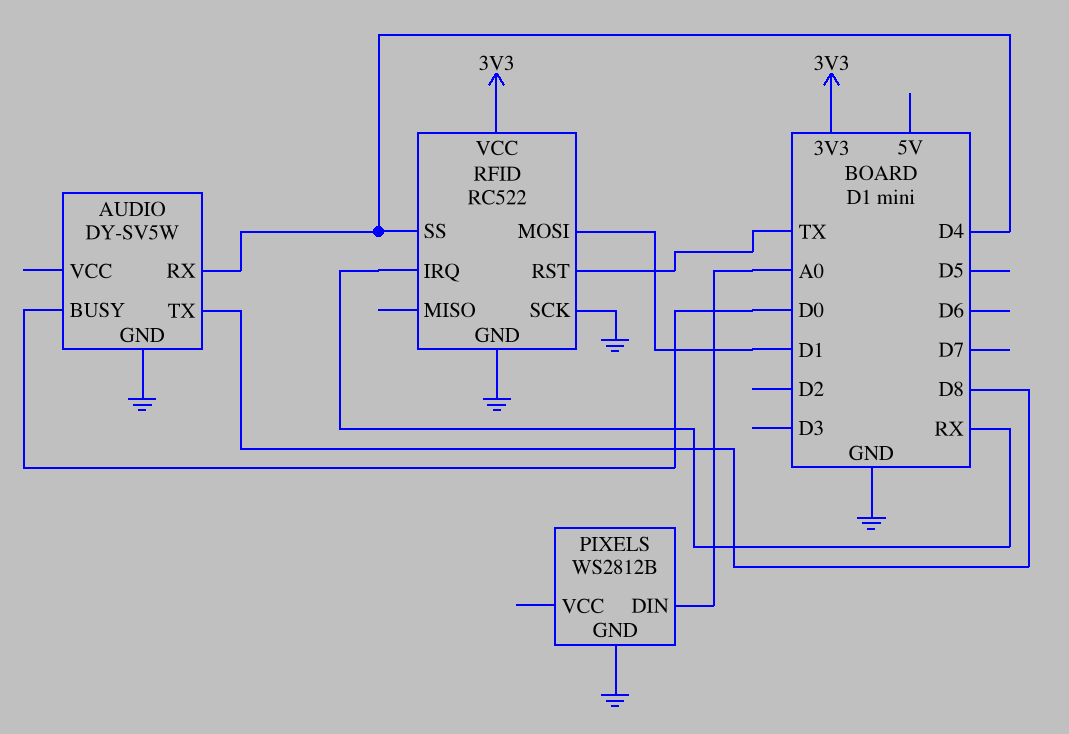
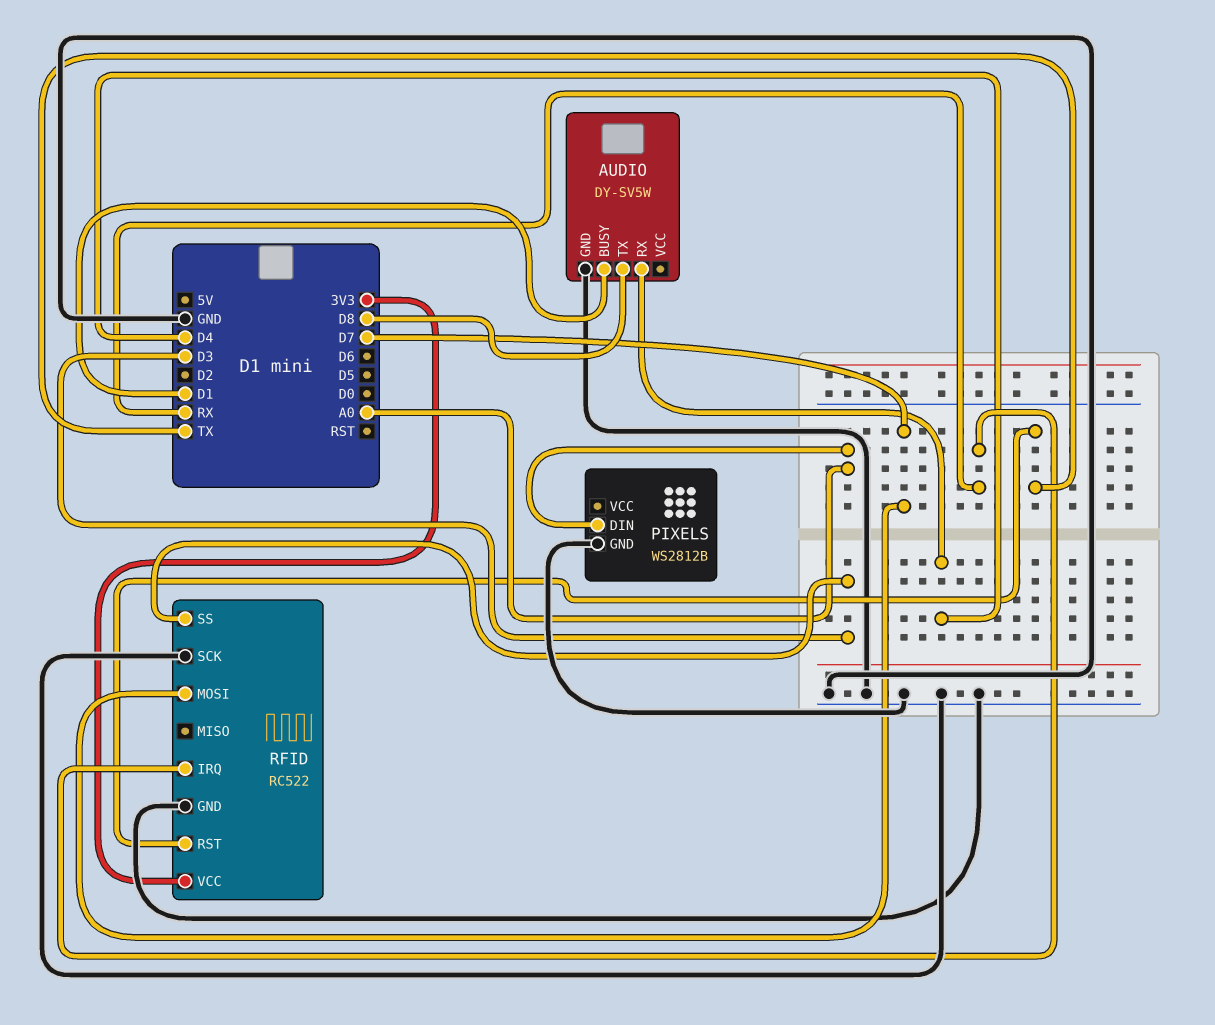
AUDIO pin BUSY: D0 -> D1
RFID pin MOSI: D1 -> D7
RFID pin SS: D4 -> D3

